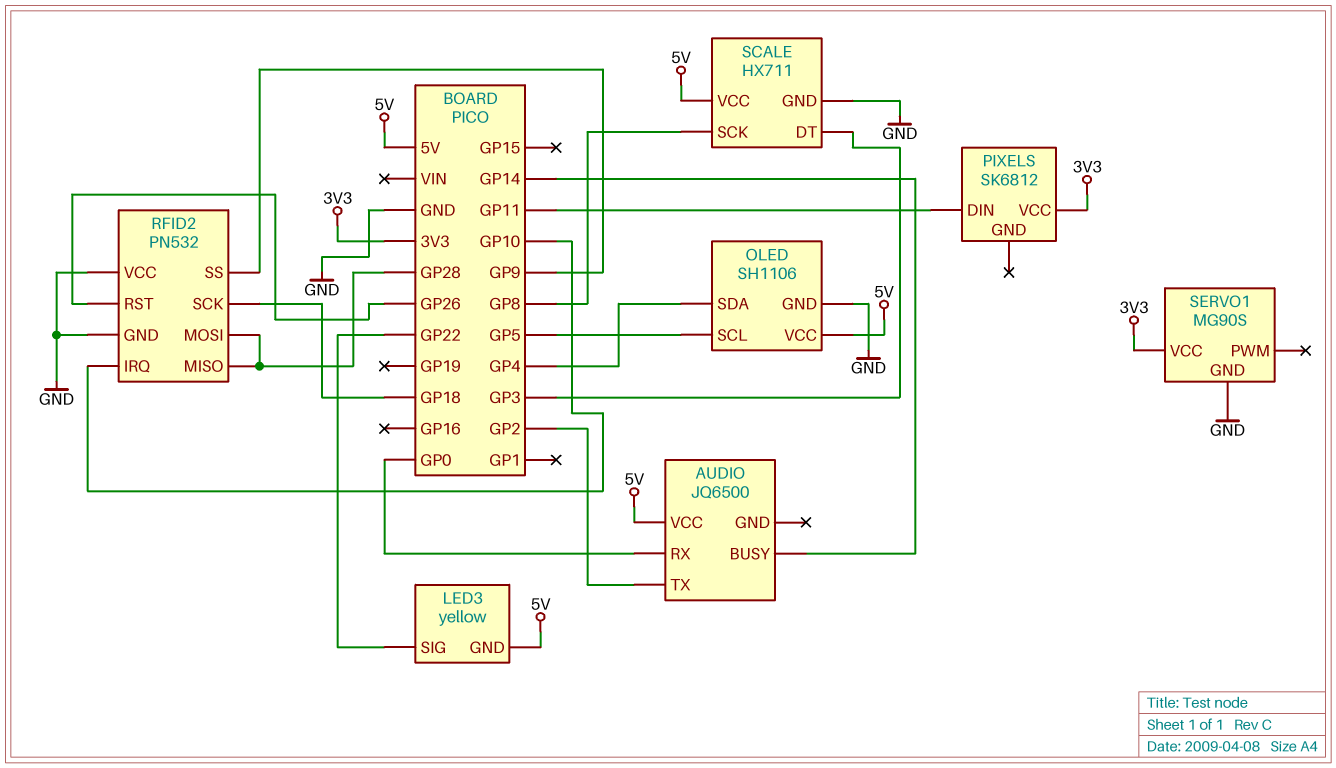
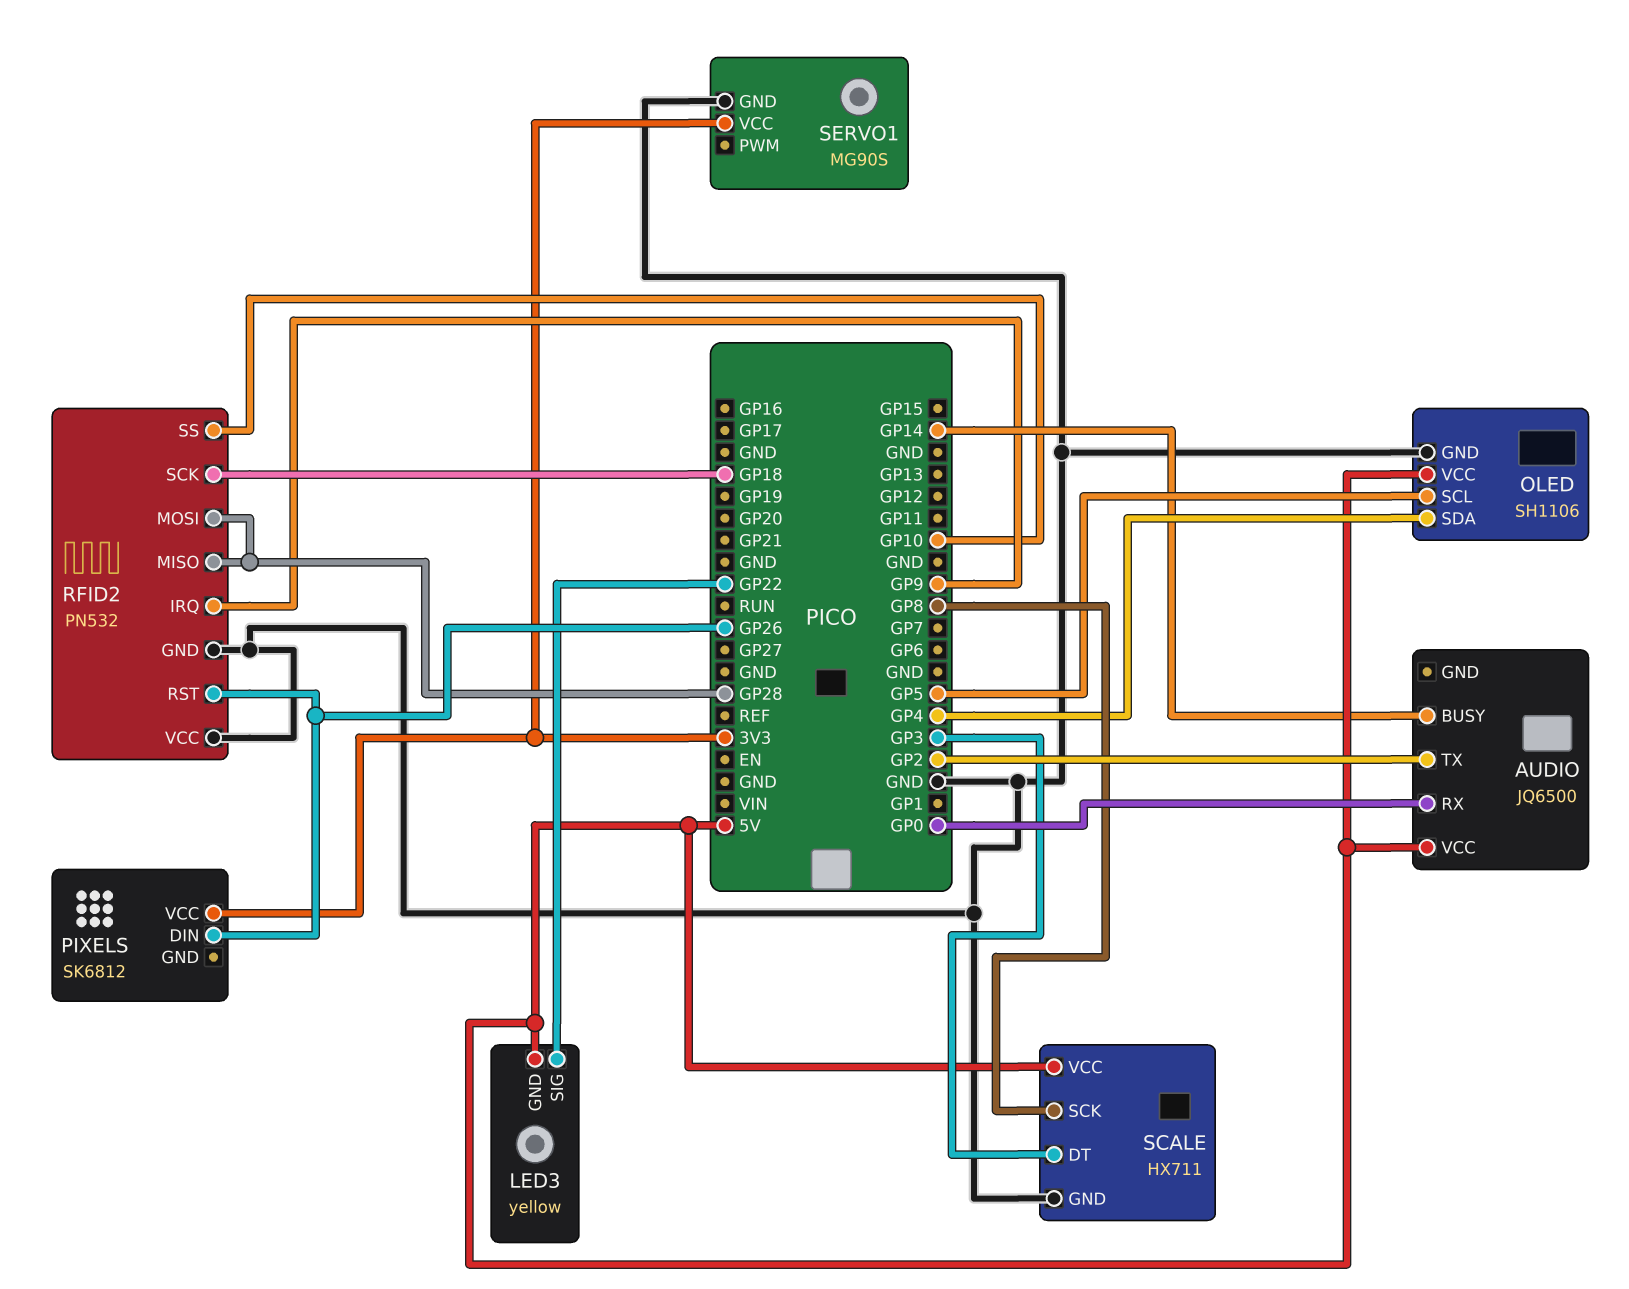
PIXELS pin DIN: GP11 -> GP26
RFID2 pin IRQ: GP10 -> GP9
RFID2 pin SS: GP9 -> GP10

